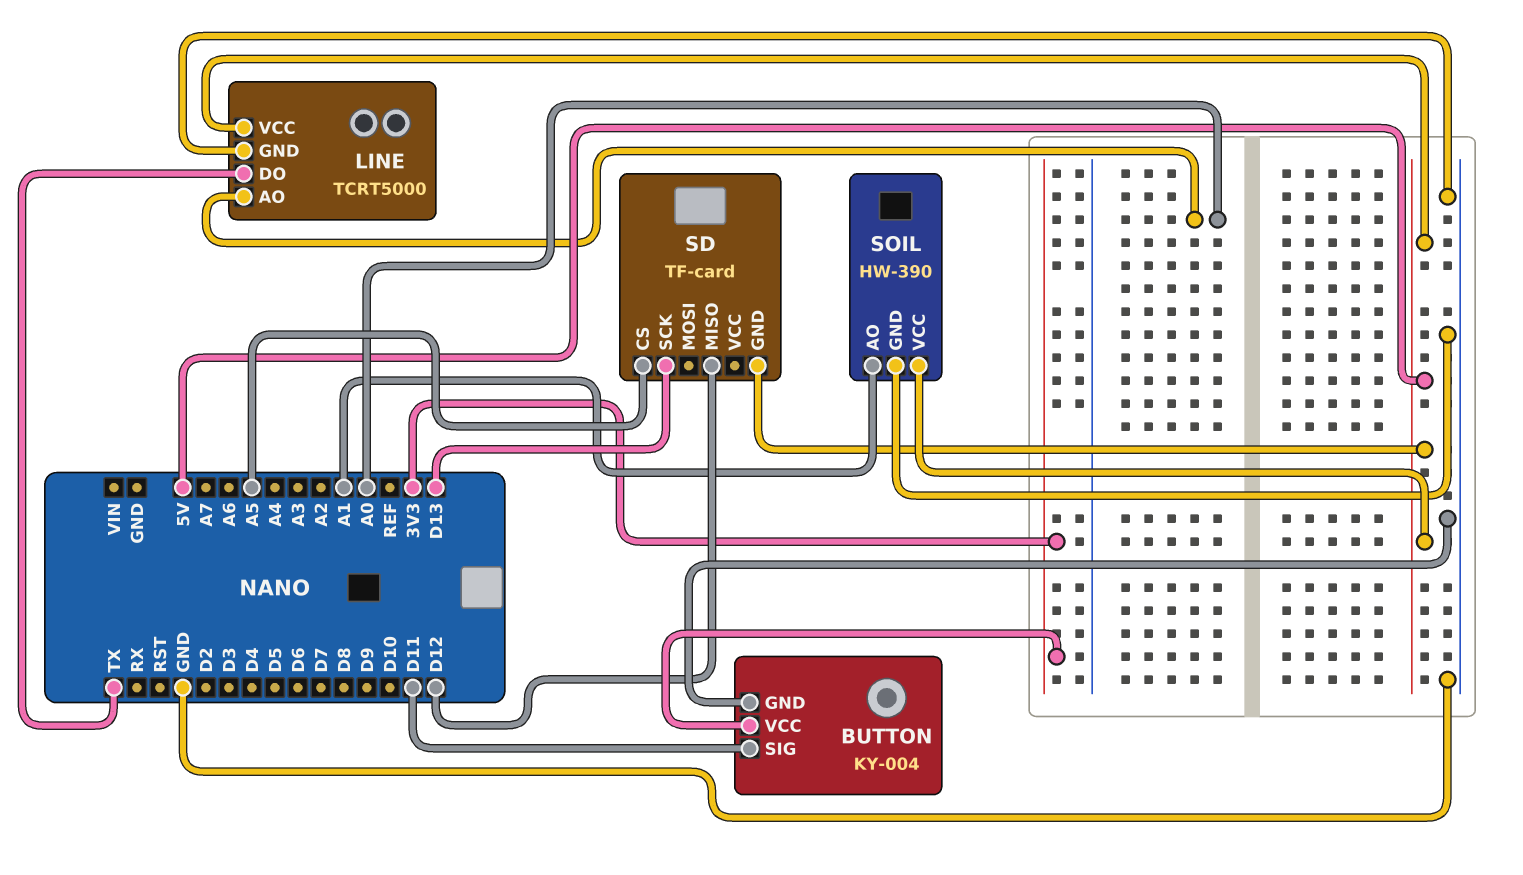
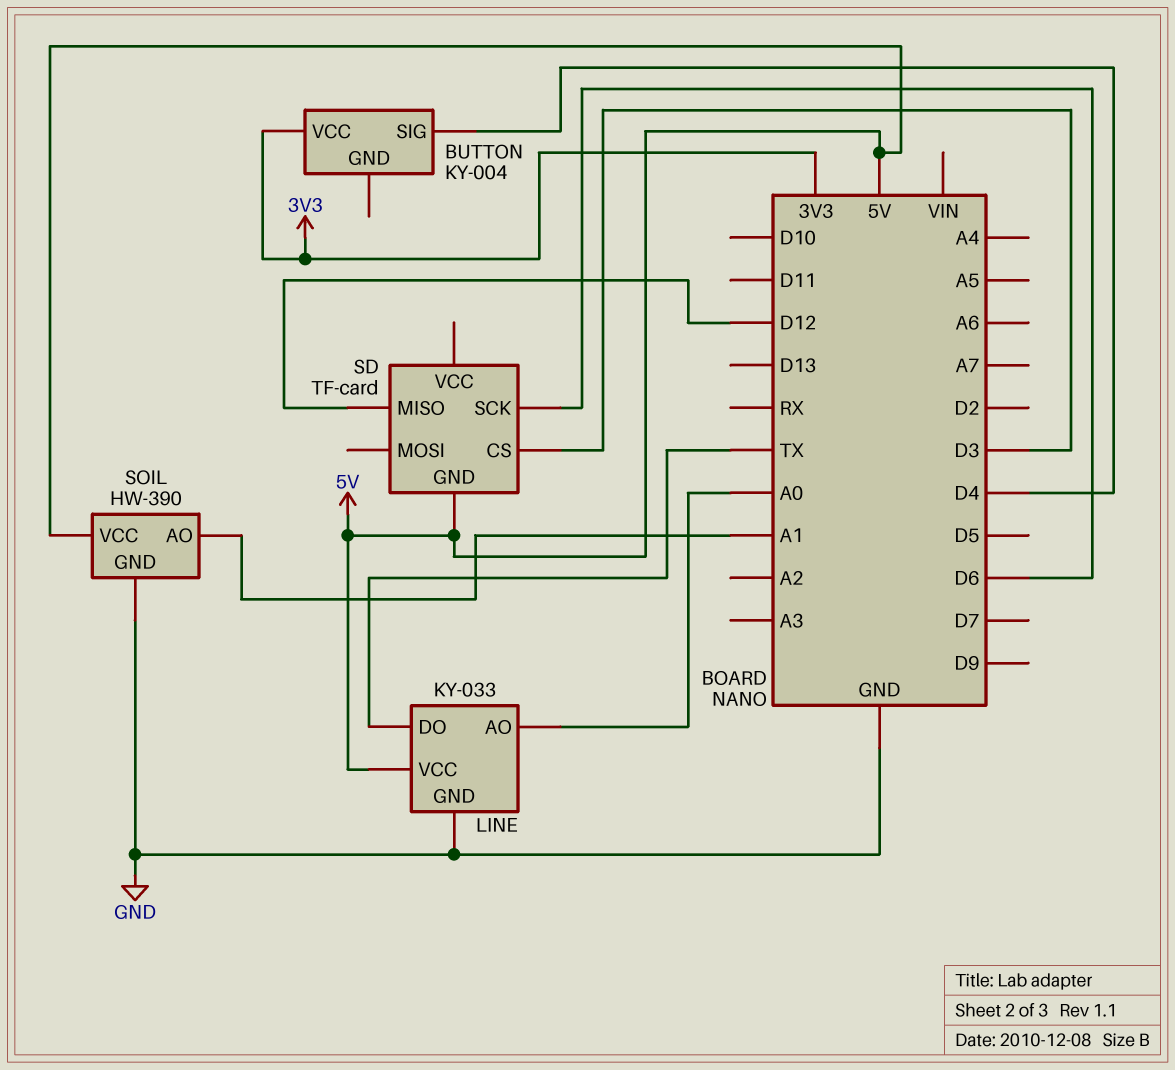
BUTTON pin GND: GND -> none
BUTTON pin SIG: D11 -> D4
LINE: TCRT5000 -> KY-033
SD pin CS: A5 -> D3
SD pin SCK: D13 -> D6

